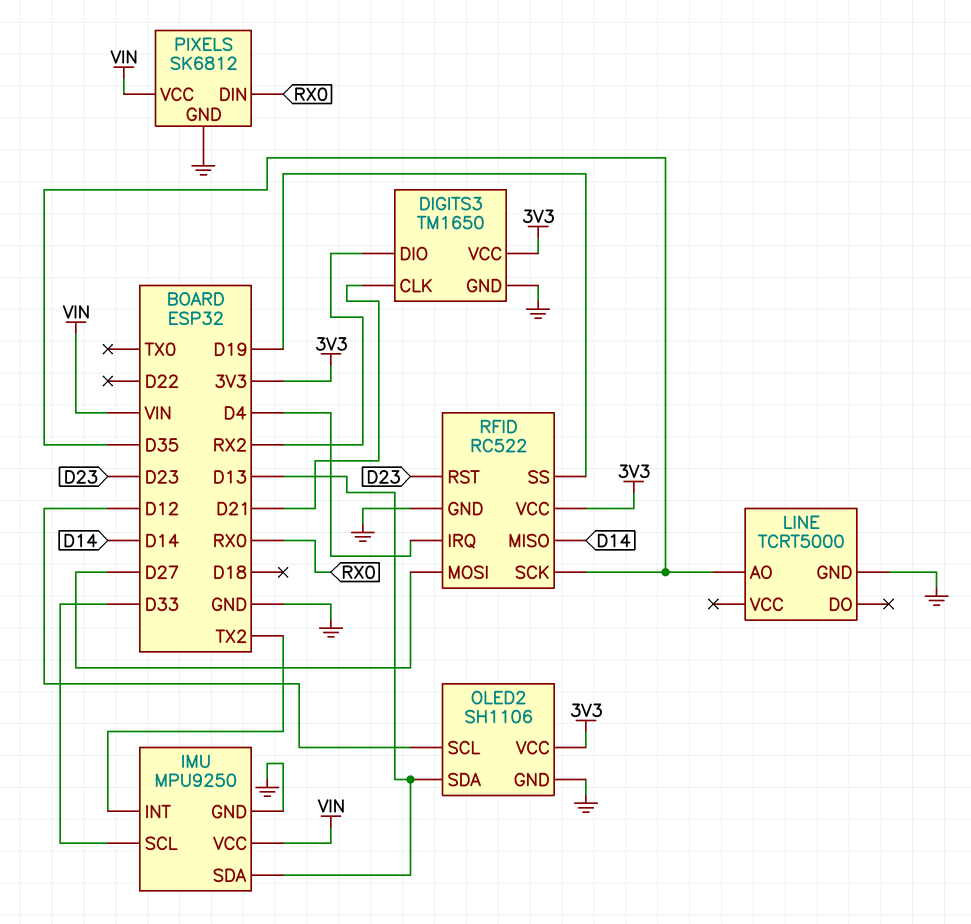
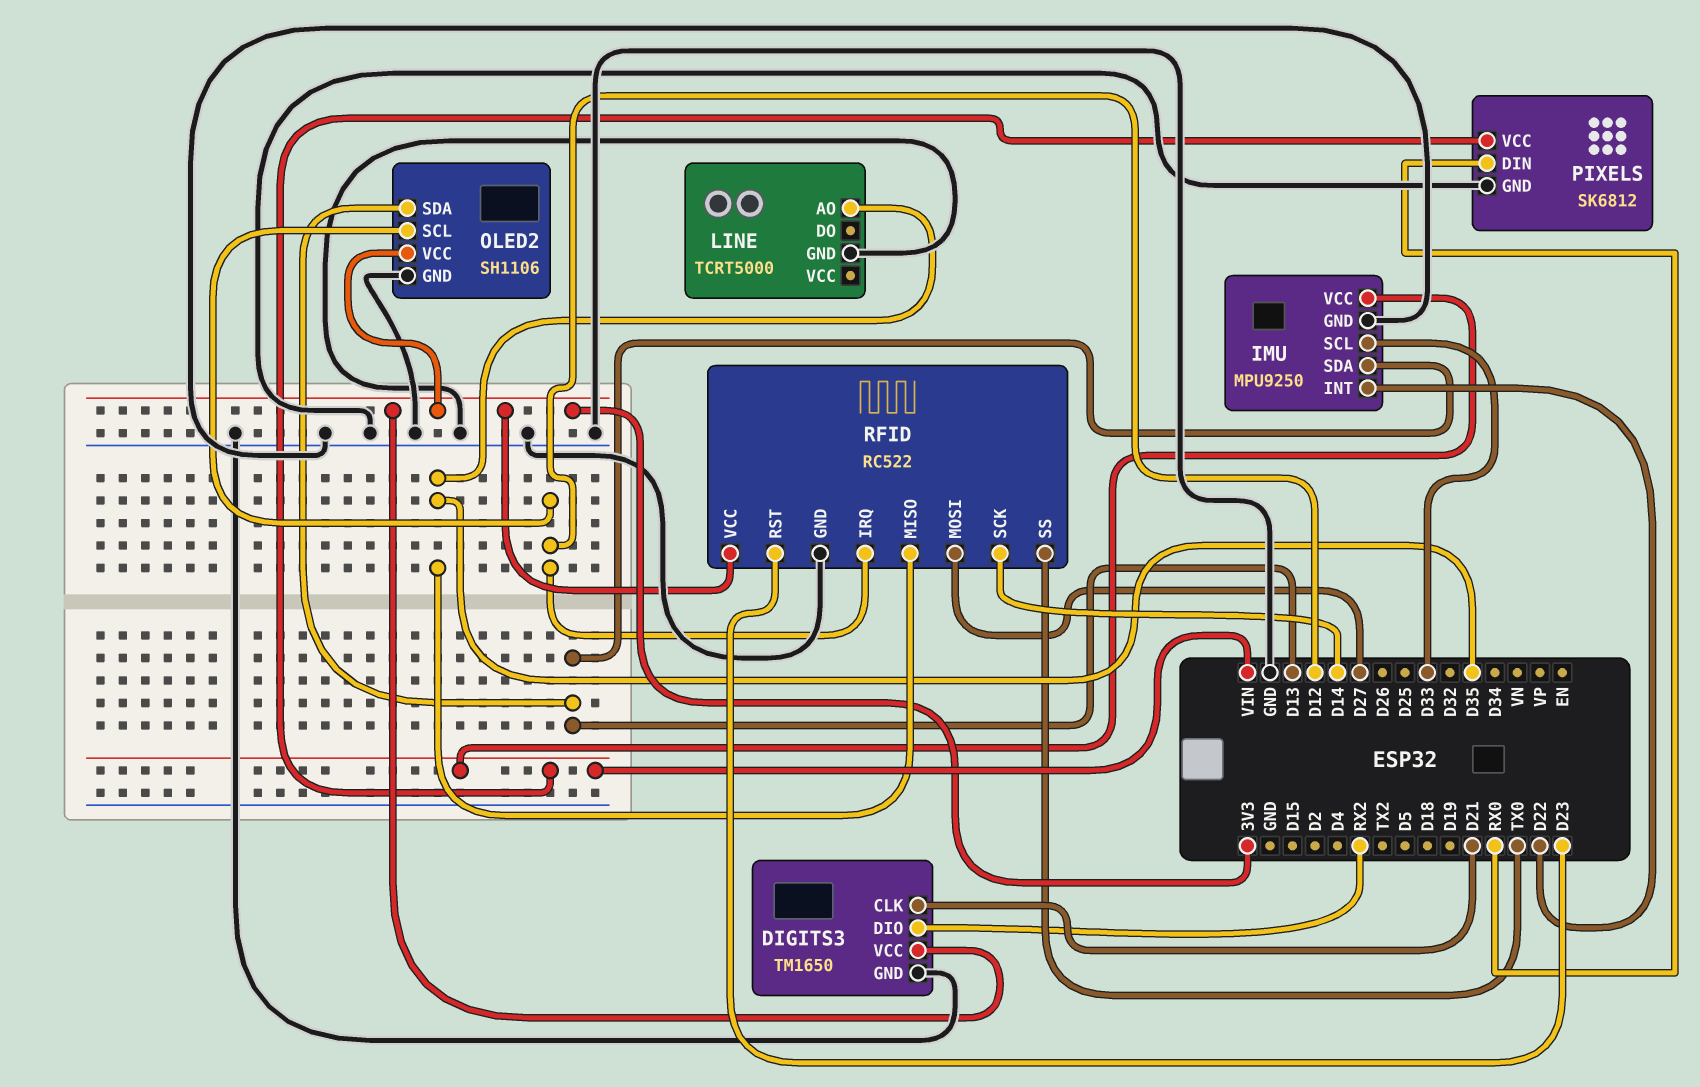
IMU pin INT: TX2 -> D22
RFID pin IRQ: D4 -> D12
RFID pin MISO: D14 -> D35
RFID pin SCK: D35 -> D14
RFID pin SS: D19 -> TX0

